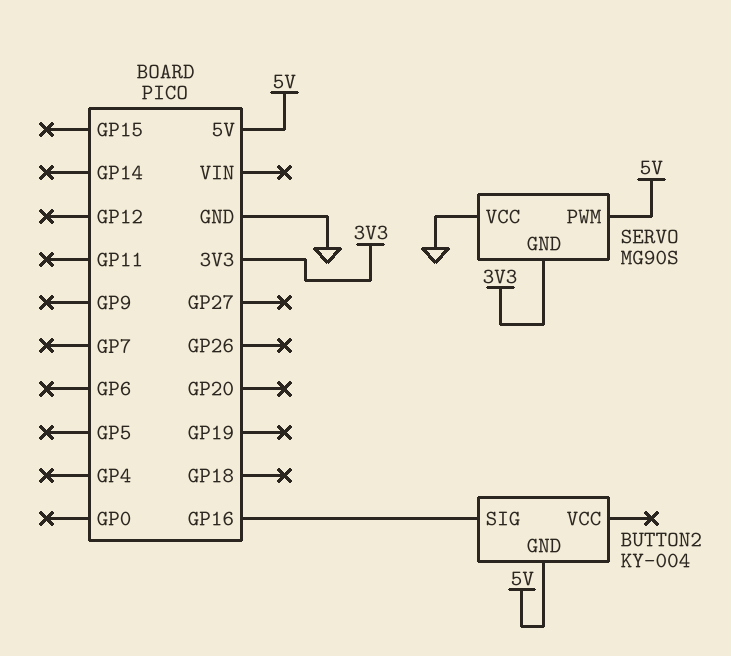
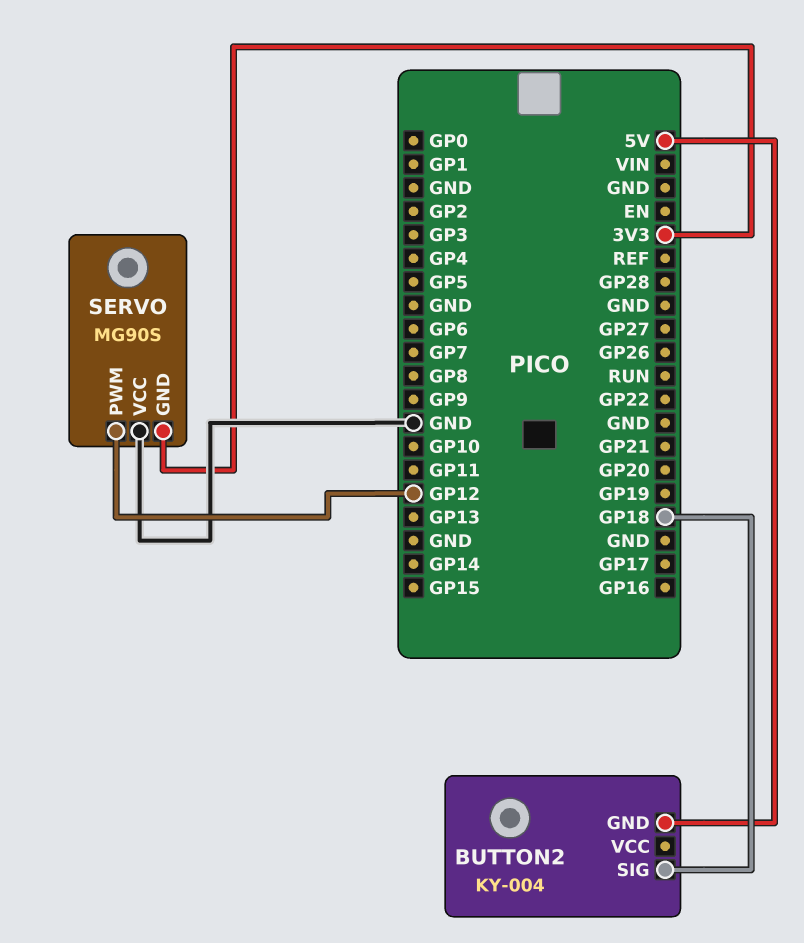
BUTTON2 pin SIG: GP16 -> GP18
SERVO pin PWM: 5V -> GP12

